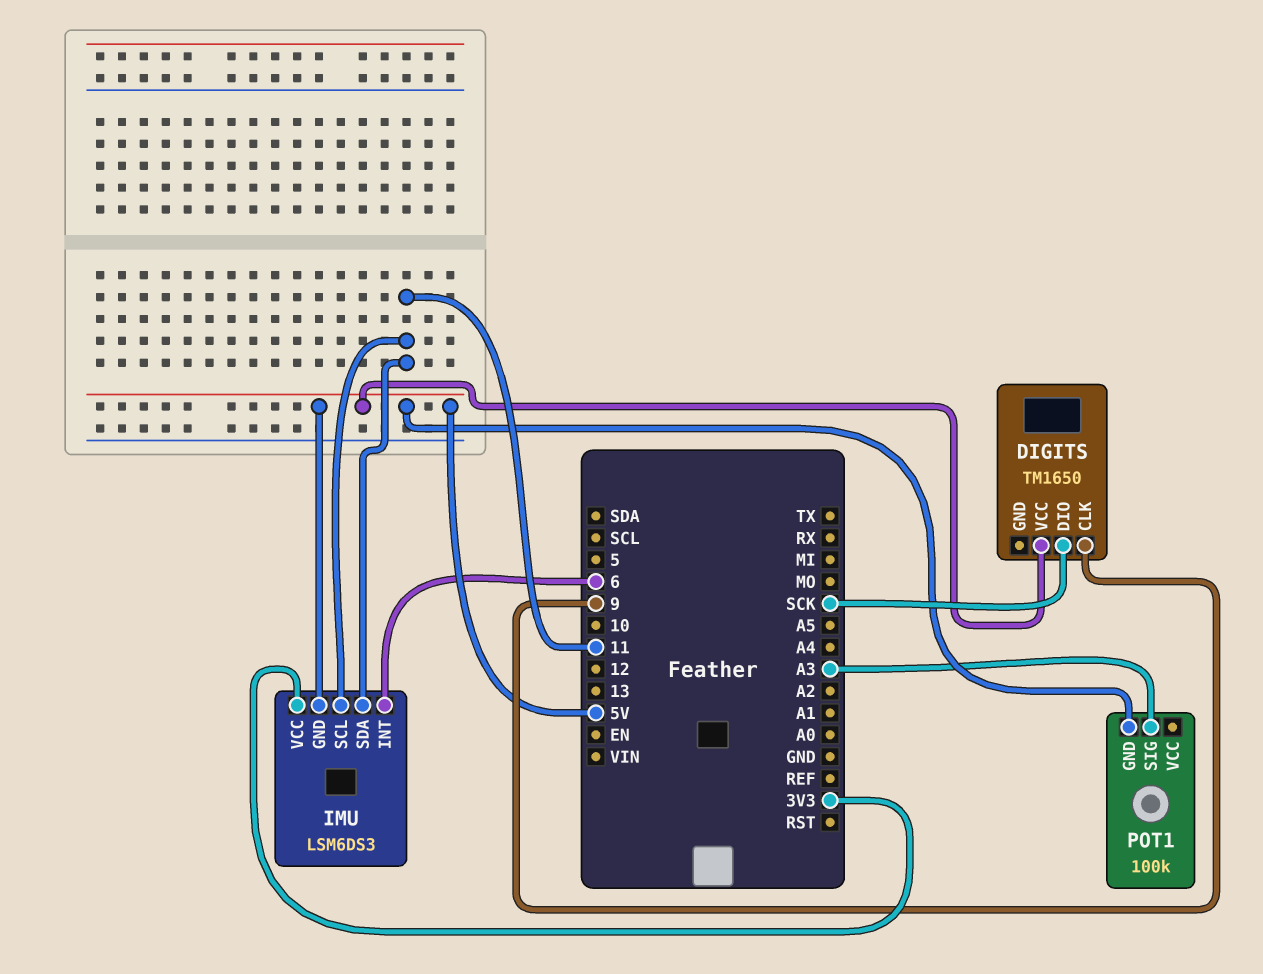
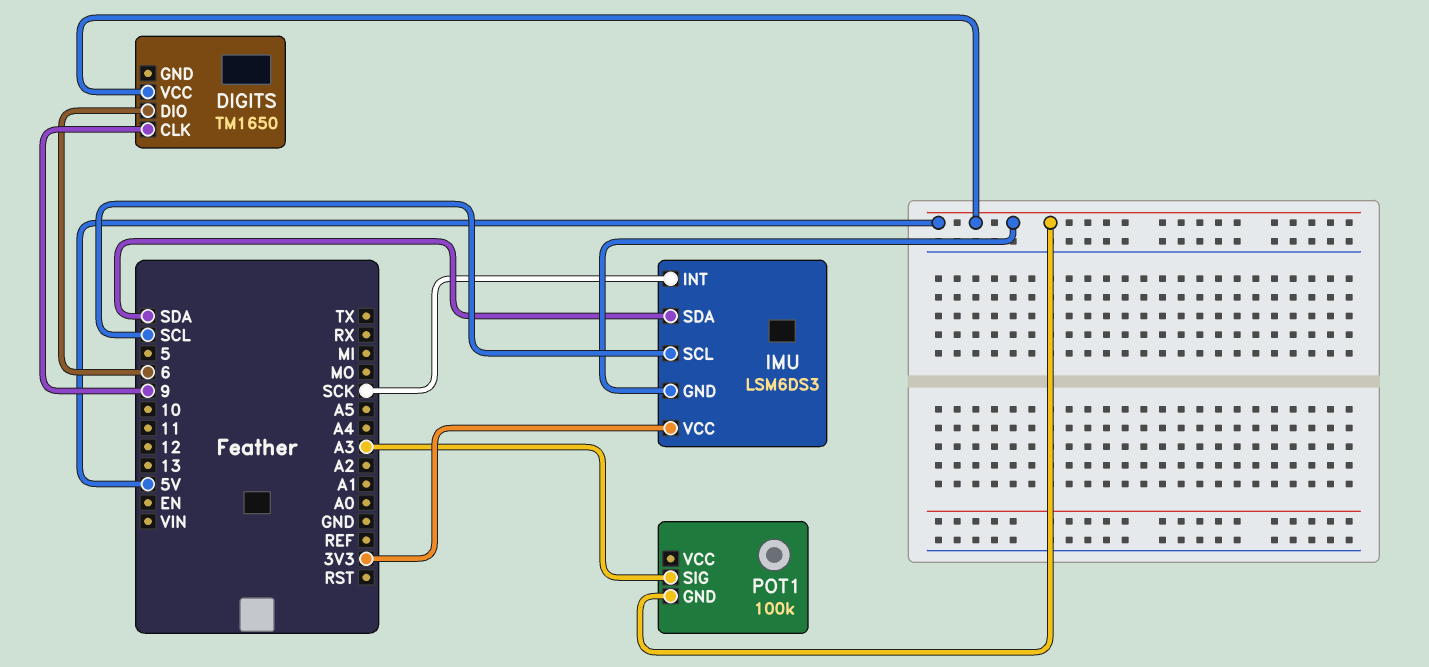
DIGITS pin DIO: SCK -> 6
IMU pin INT: 6 -> SCK
IMU pin SCL: 11 -> SCL
IMU pin SDA: 11 -> SDA

